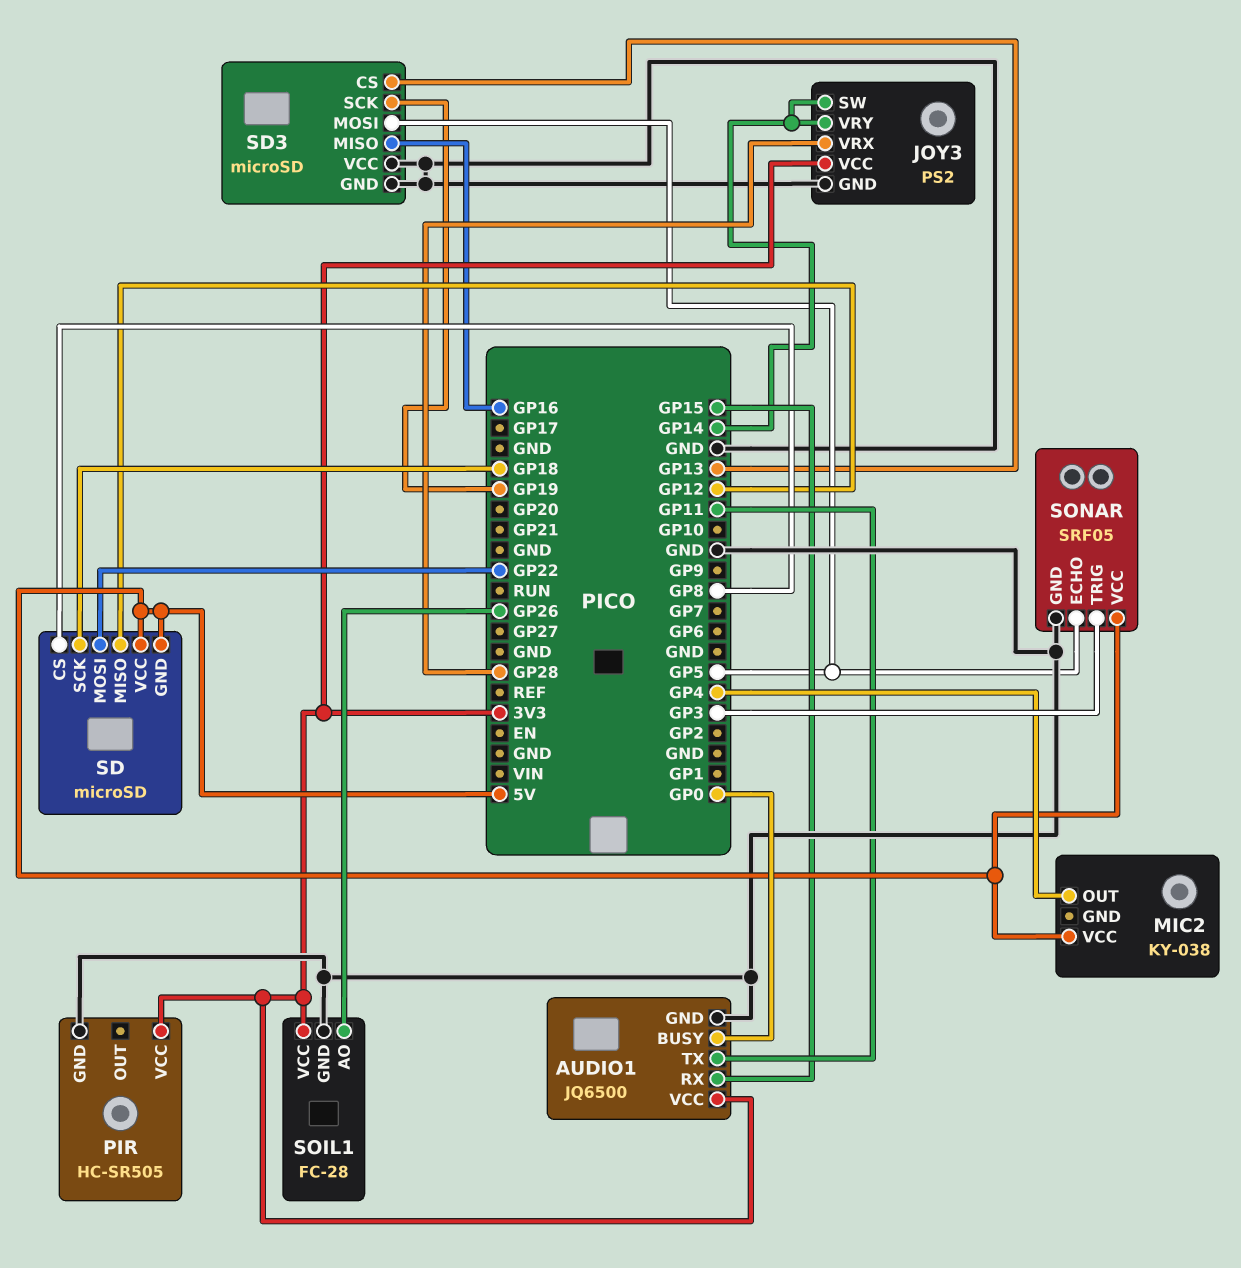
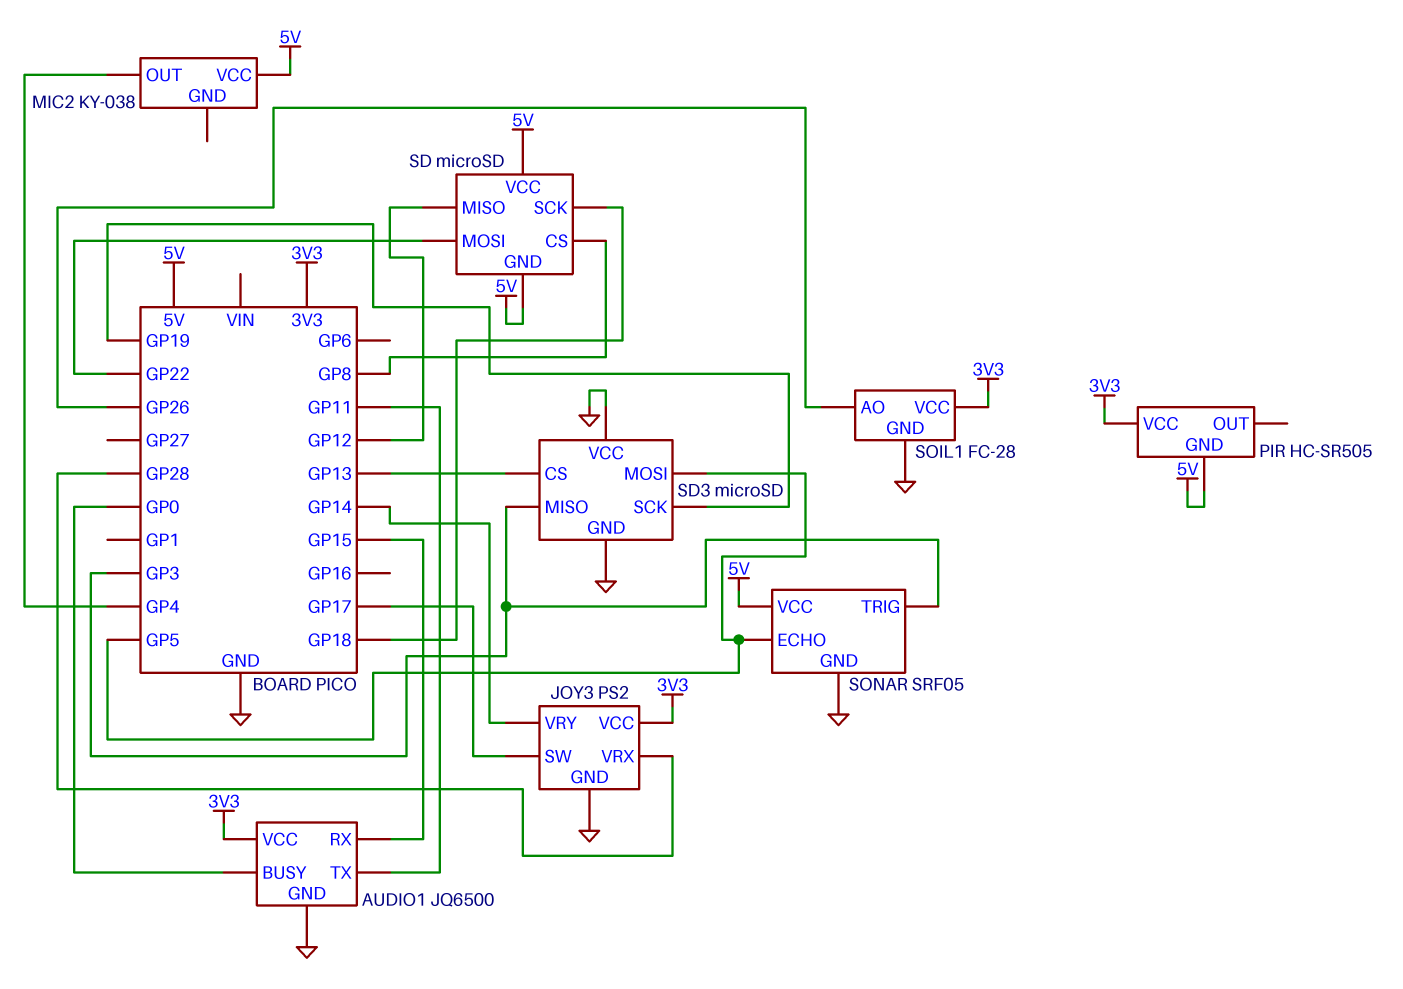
JOY3 pin SW: GP14 -> GP17
PIR pin GND: GND -> 5V
SD3 pin MISO: GP16 -> GP3

